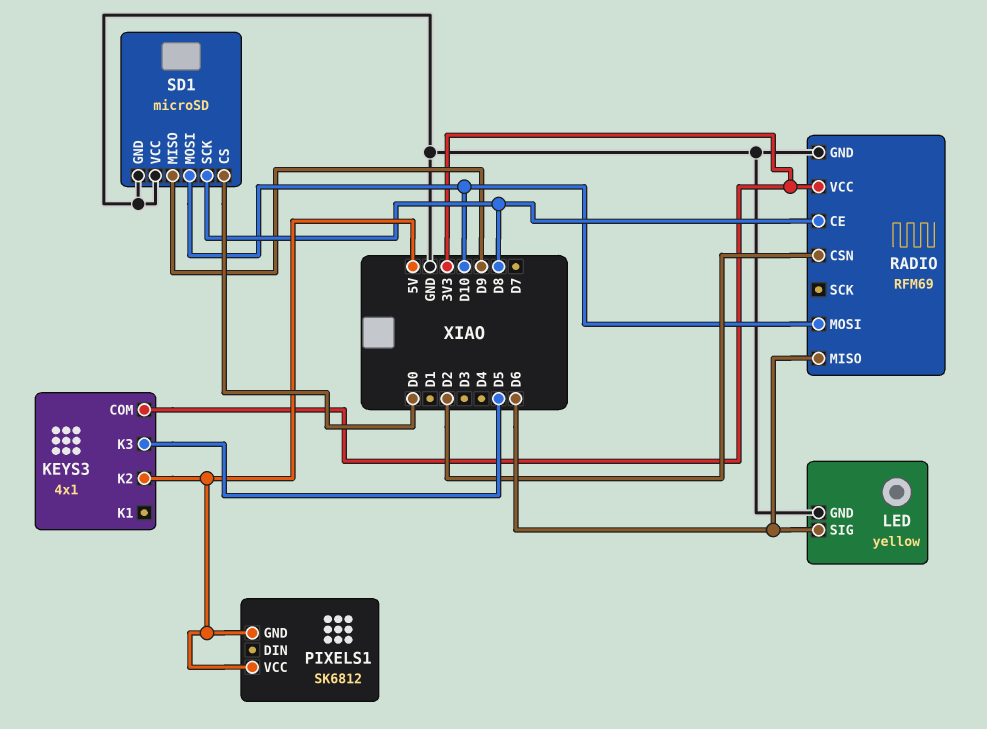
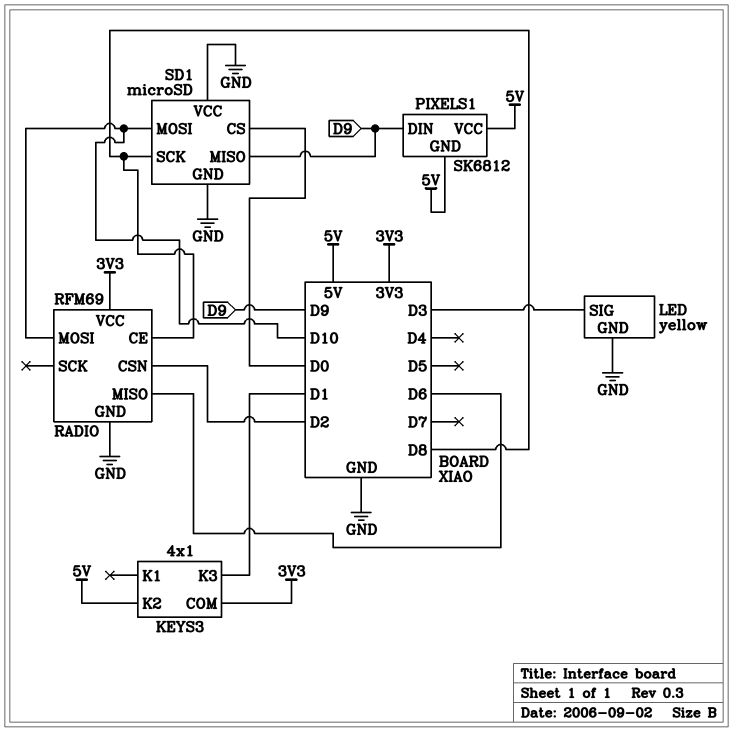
KEYS3 pin K3: D5 -> D1
LED pin SIG: D6 -> D3
PIXELS1 pin DIN: none -> D9

